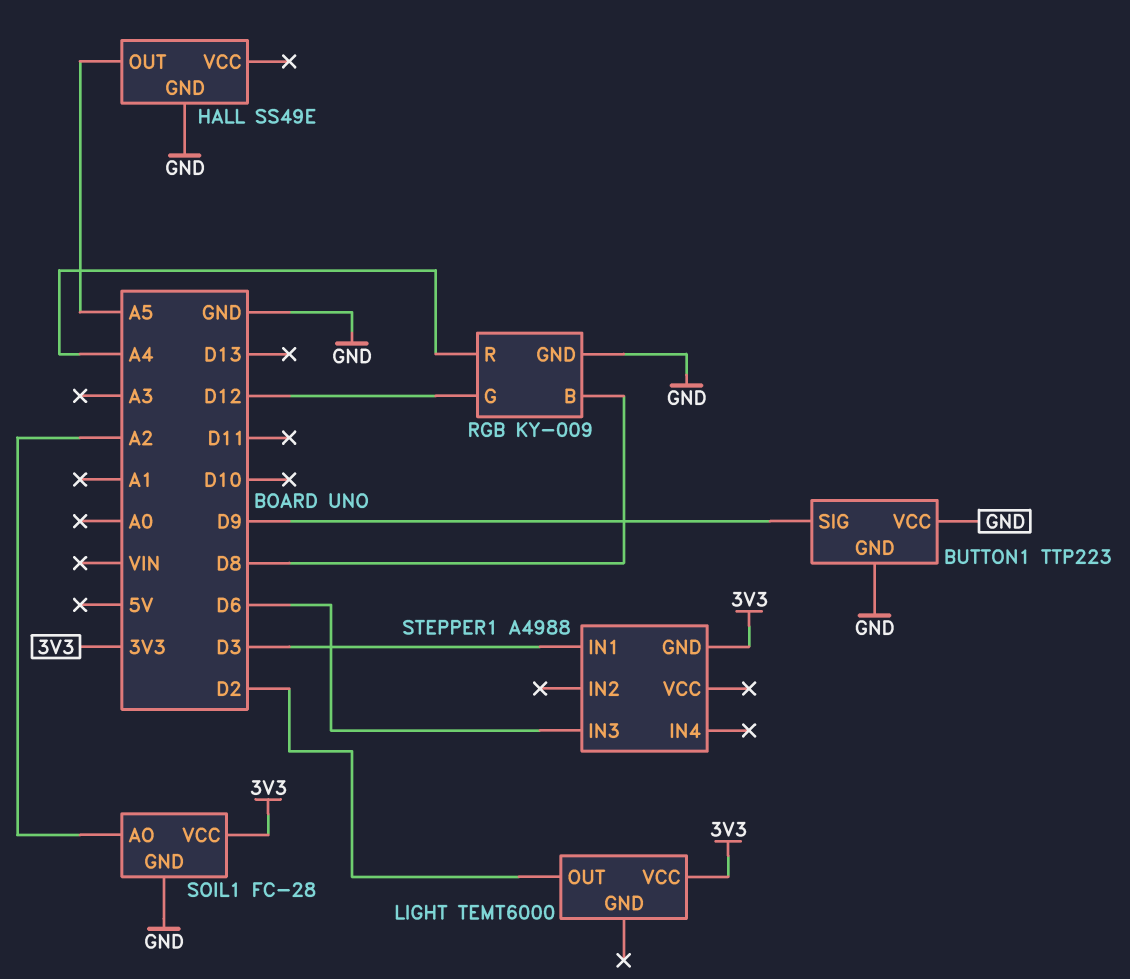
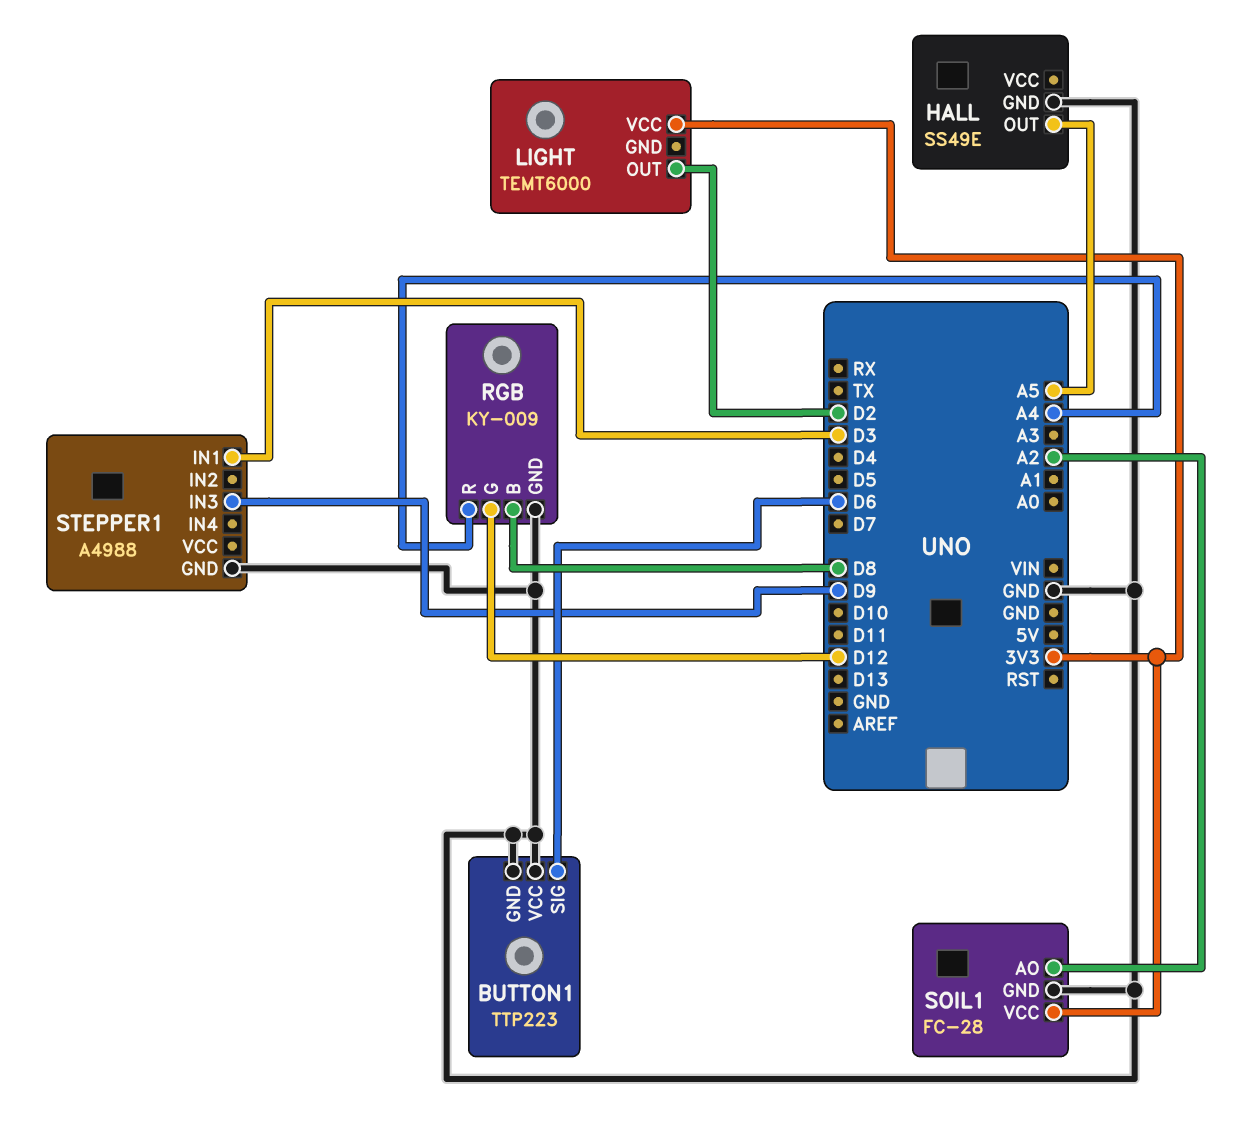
BUTTON1 pin SIG: D9 -> D6
STEPPER1 pin GND: 3V3 -> GND
STEPPER1 pin IN3: D6 -> D9

